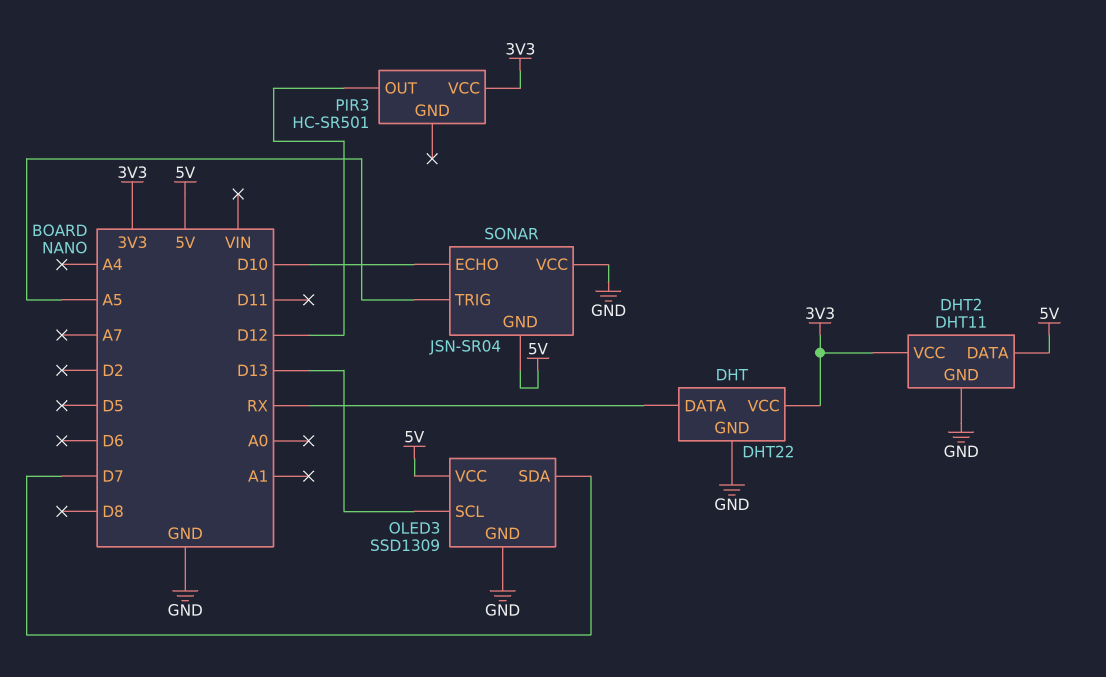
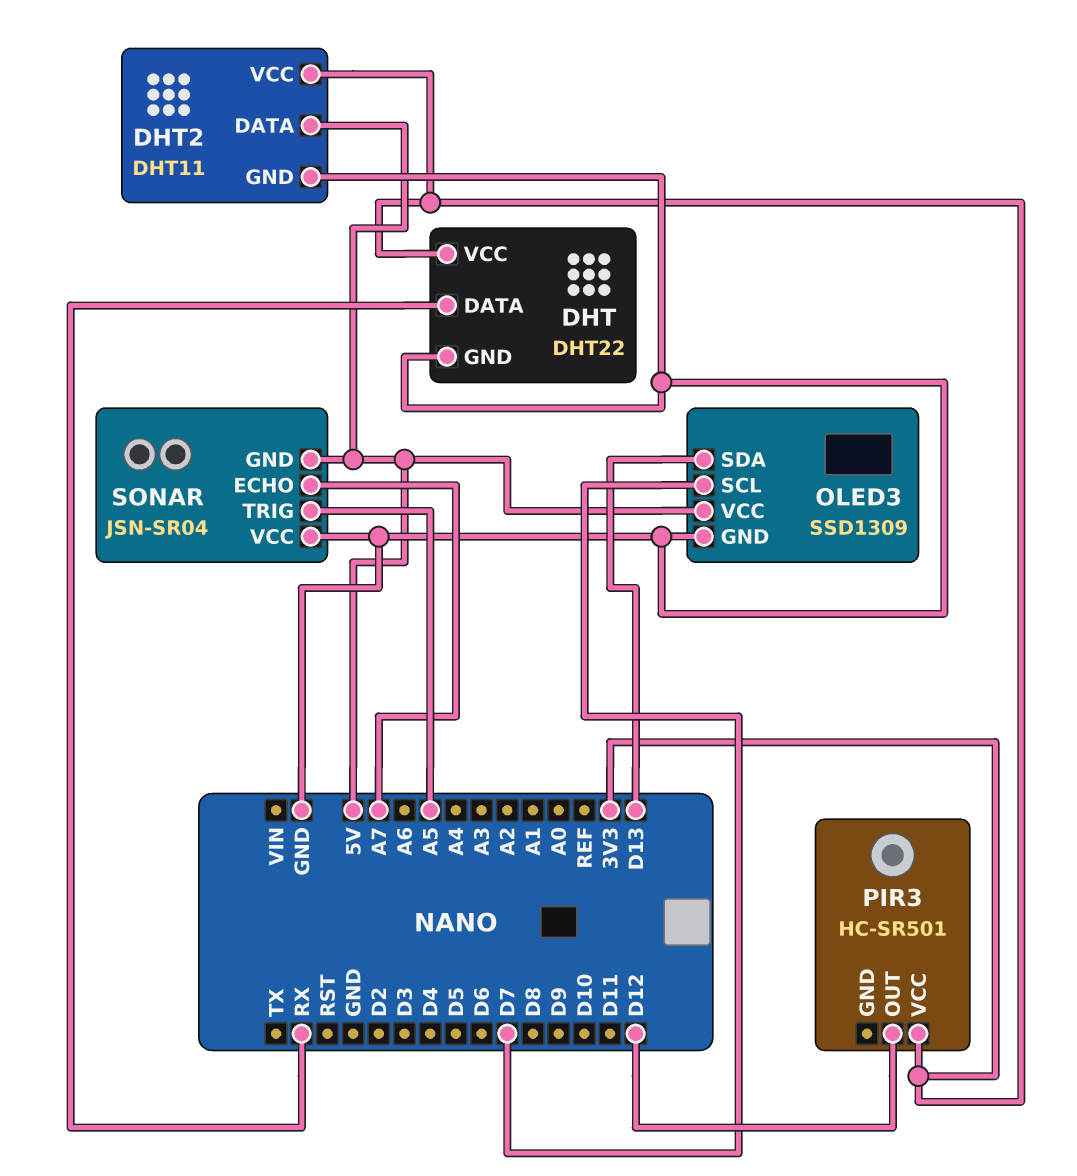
OLED3 pin SCL: D13 -> D7
OLED3 pin SDA: D7 -> D13
SONAR pin ECHO: D10 -> A7

